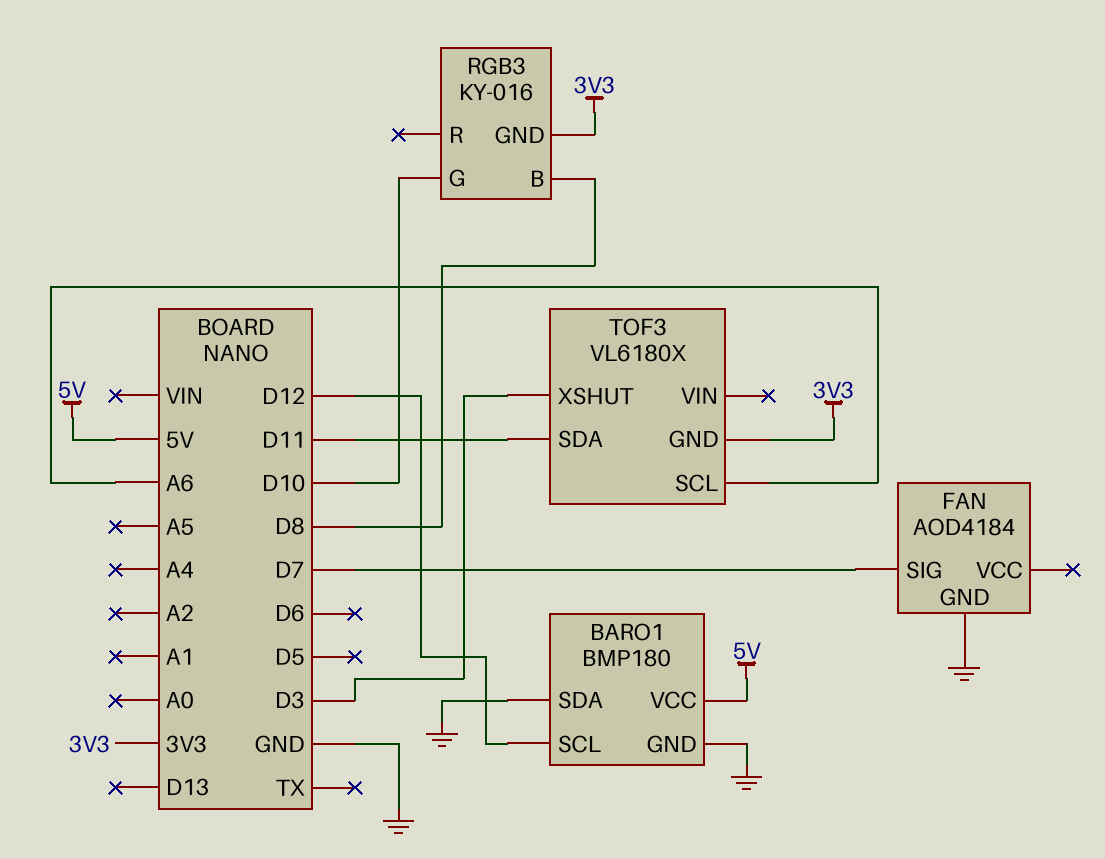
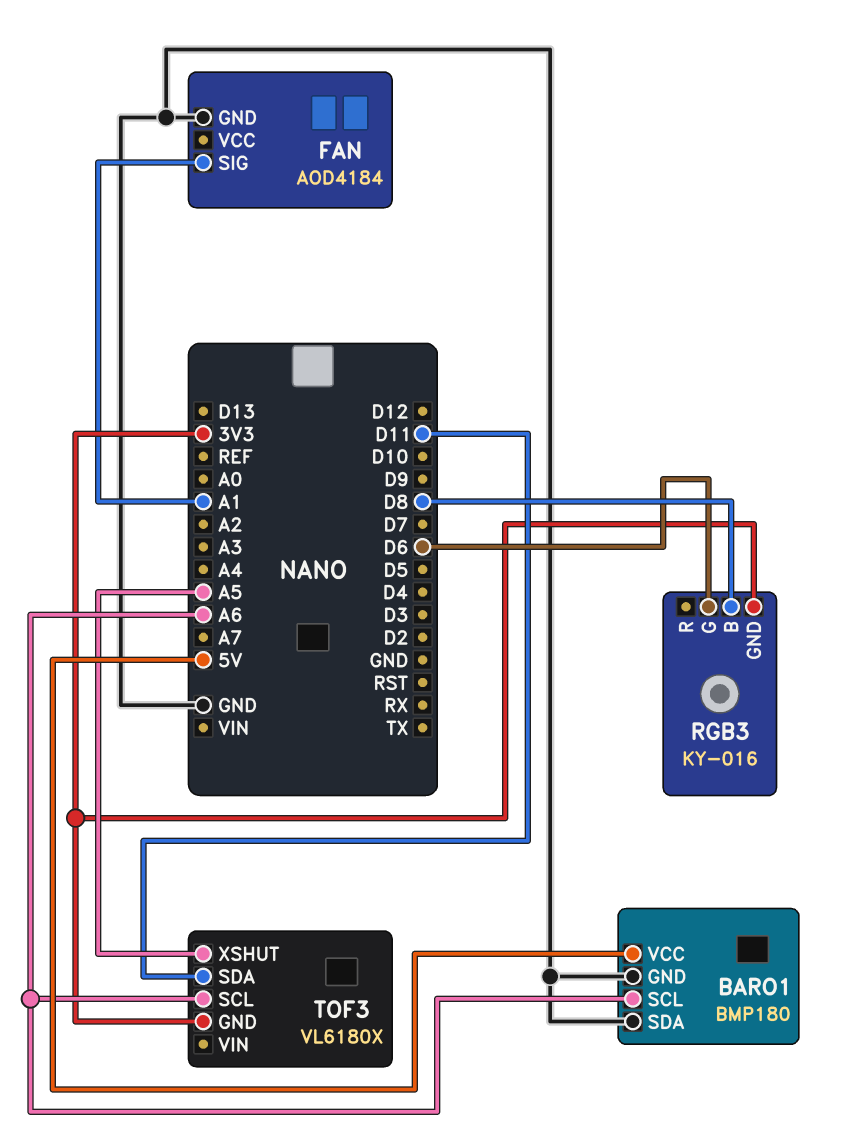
BARO1 pin SCL: D12 -> A6
FAN pin SIG: D7 -> A1
RGB3 pin G: D10 -> D6
TOF3 pin XSHUT: D3 -> A5

